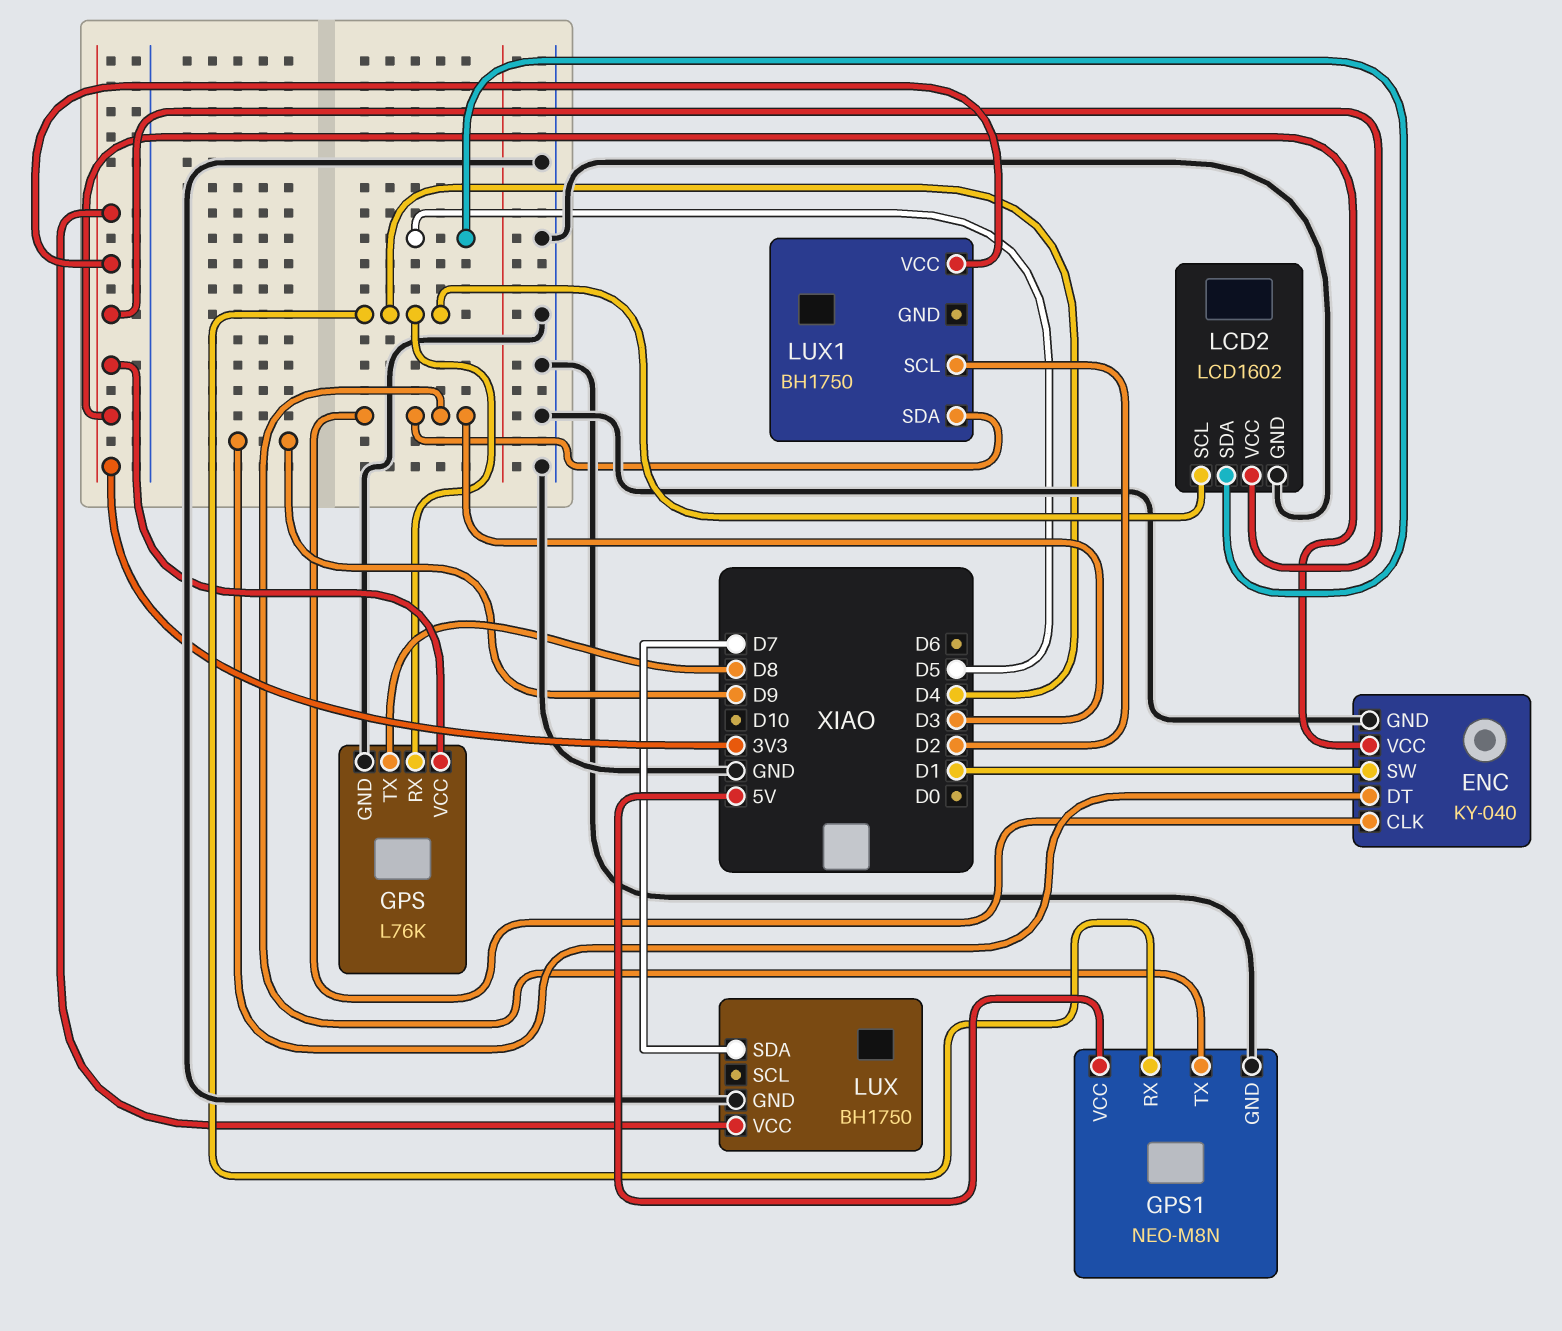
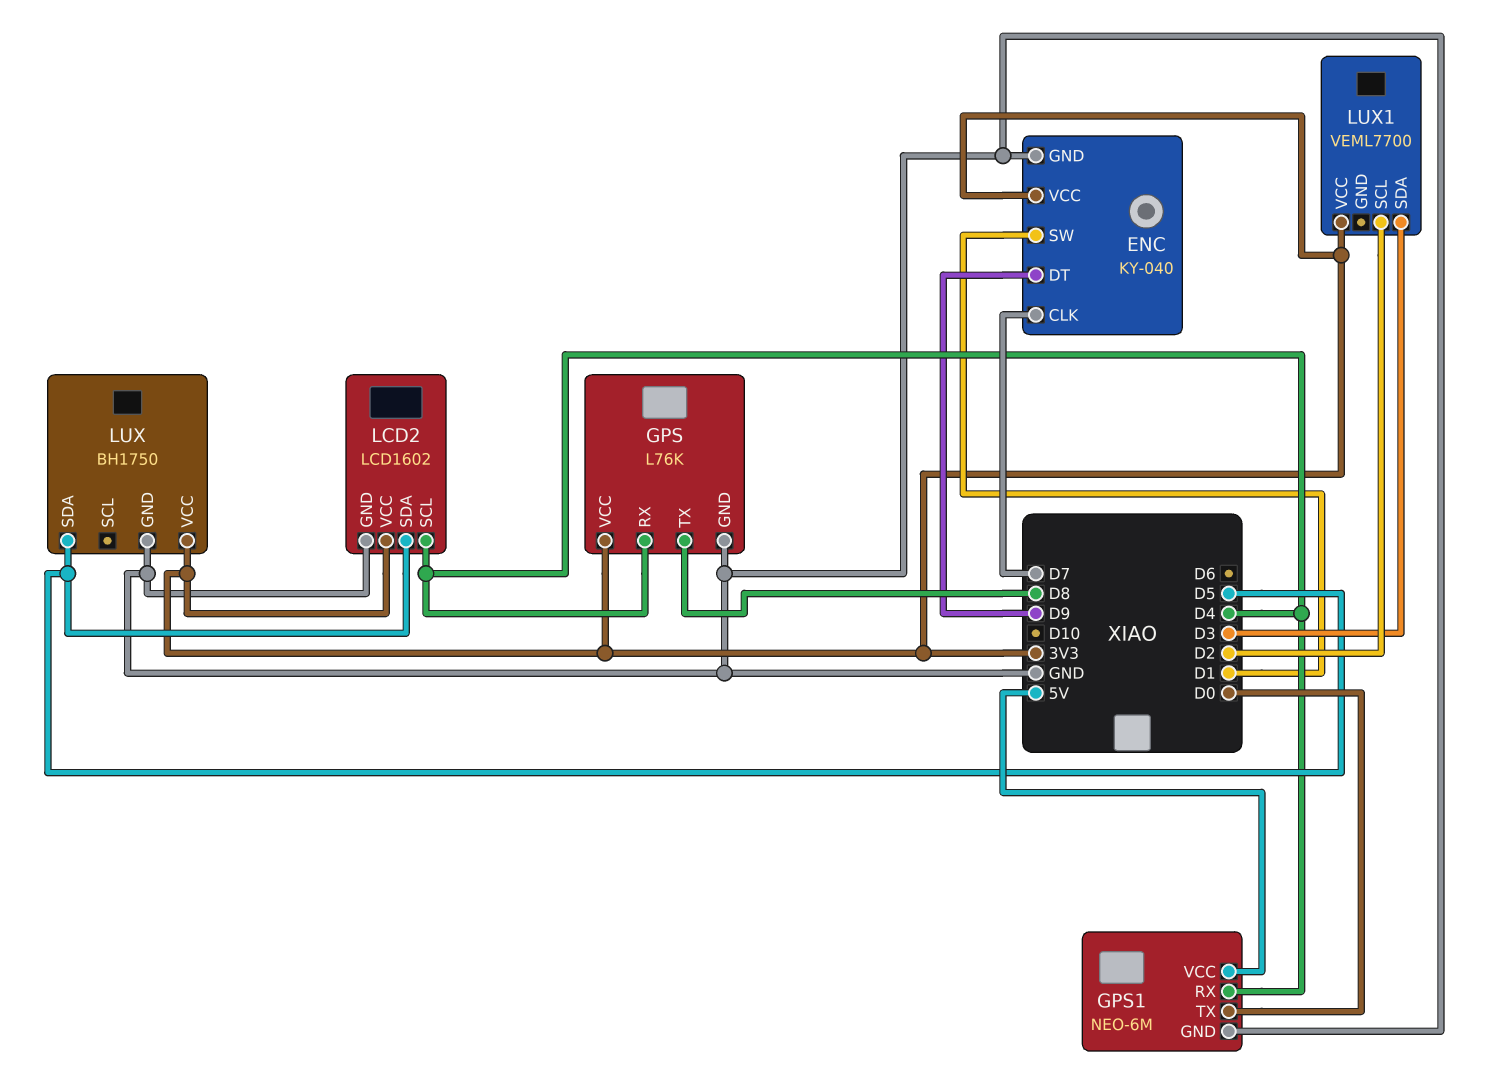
ENC pin CLK: D3 -> D7
GPS1: NEO-M8N -> NEO-6M
GPS1 pin TX: D3 -> D0
LUX pin SDA: D7 -> D5
LUX1: BH1750 -> VEML7700

